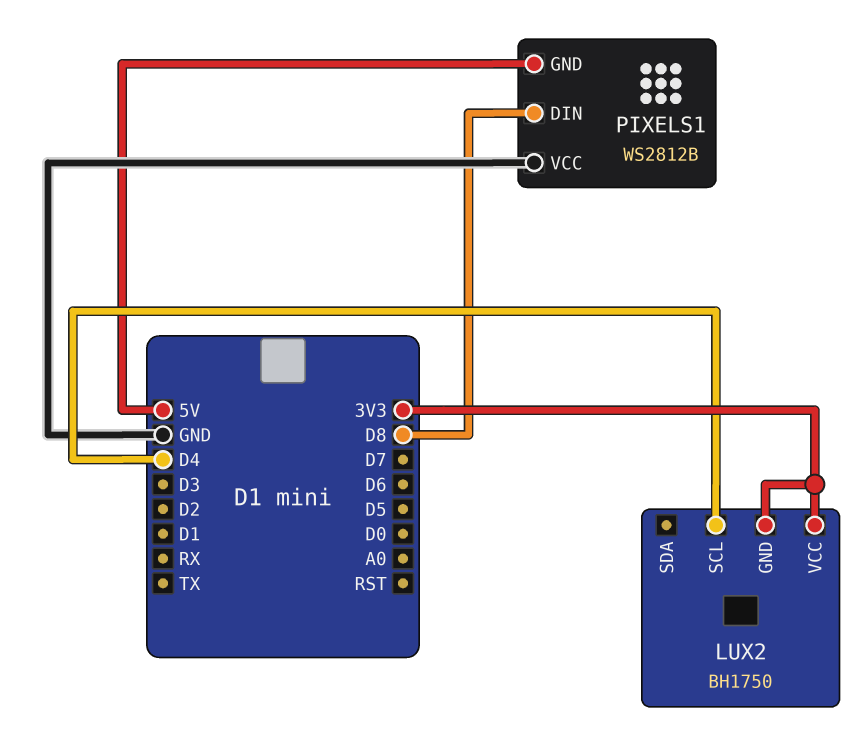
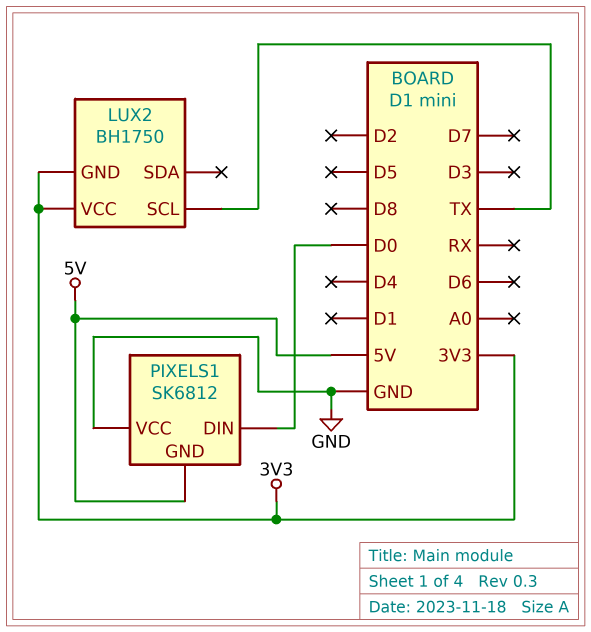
LUX2 pin SCL: D4 -> TX
PIXELS1: WS2812B -> SK6812
PIXELS1 pin DIN: D8 -> D0

